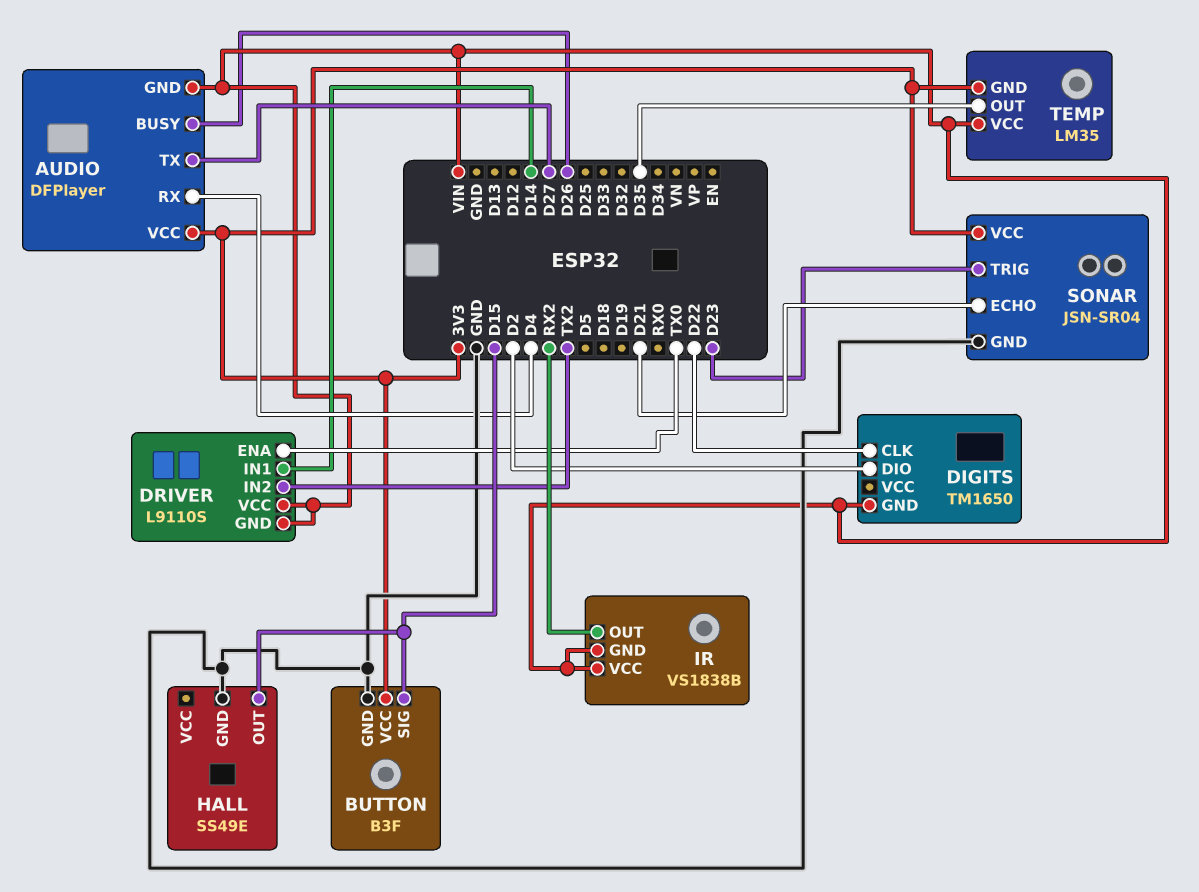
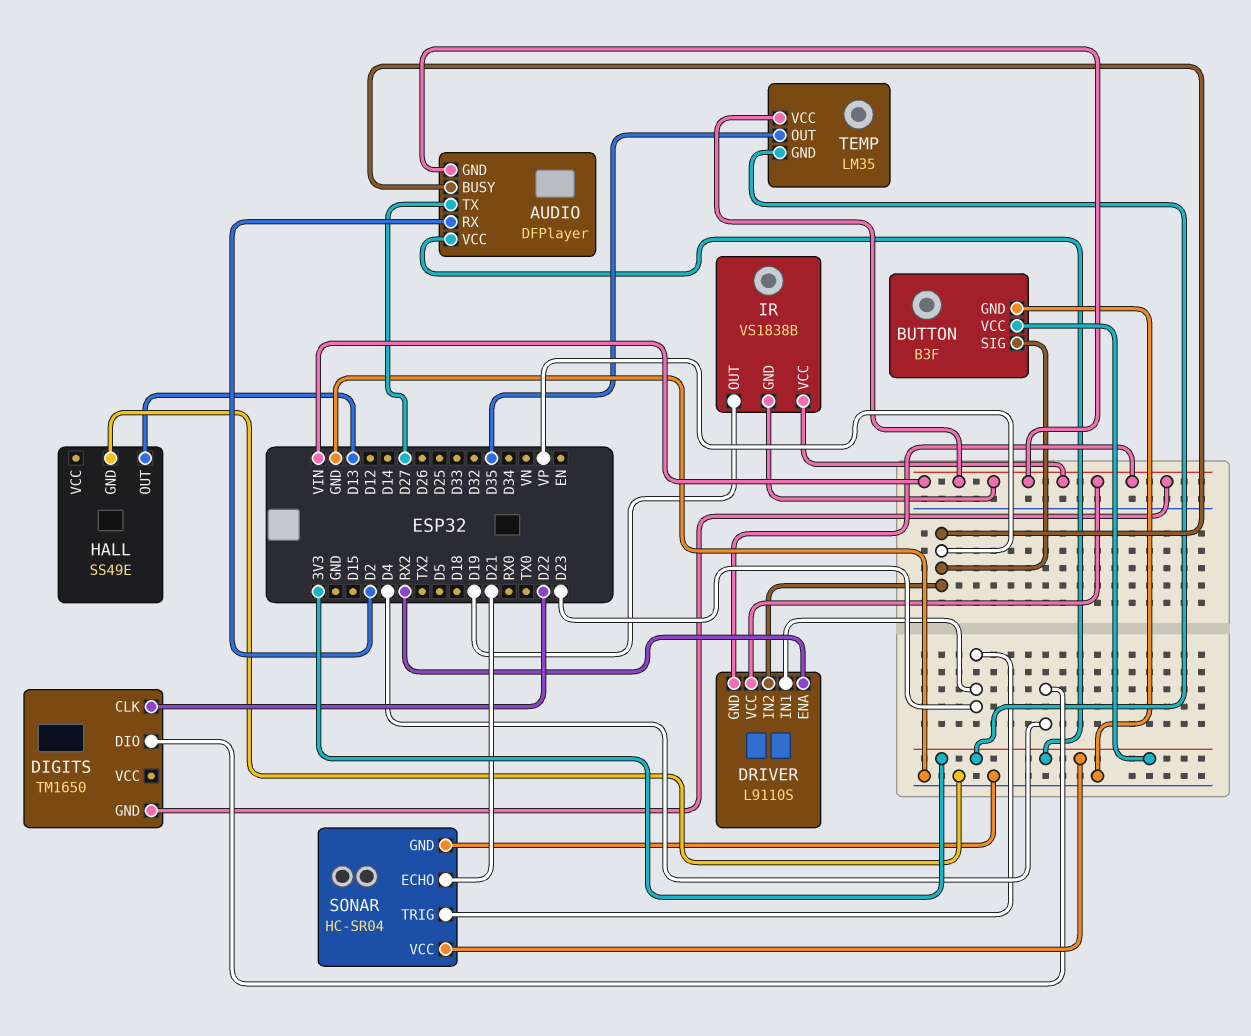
AUDIO pin BUSY: D26 -> VP
AUDIO pin RX: D4 -> D2
BUTTON pin SIG: D15 -> VP
DIGITS pin DIO: D2 -> D4
DRIVER pin ENA: TX0 -> RX2
DRIVER pin IN1: D14 -> D23
DRIVER pin IN2: TX2 -> VP
HALL pin OUT: D15 -> D13
IR pin OUT: RX2 -> D19
SONAR: JSN-SR04 -> HC-SR04

